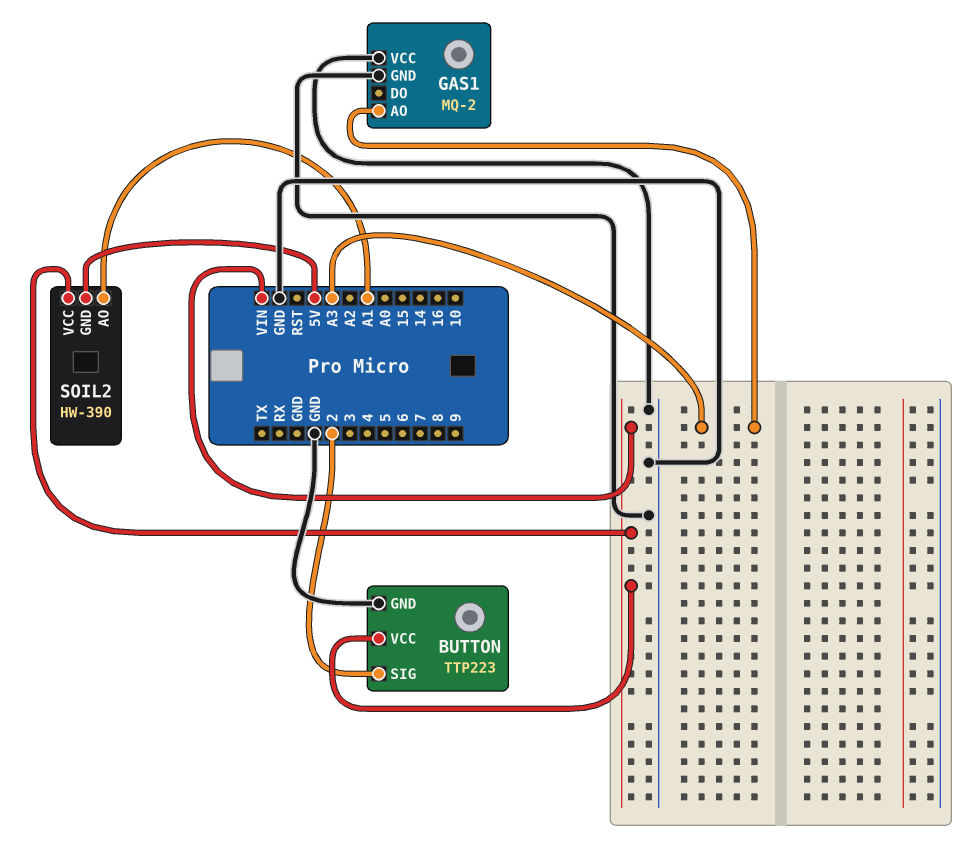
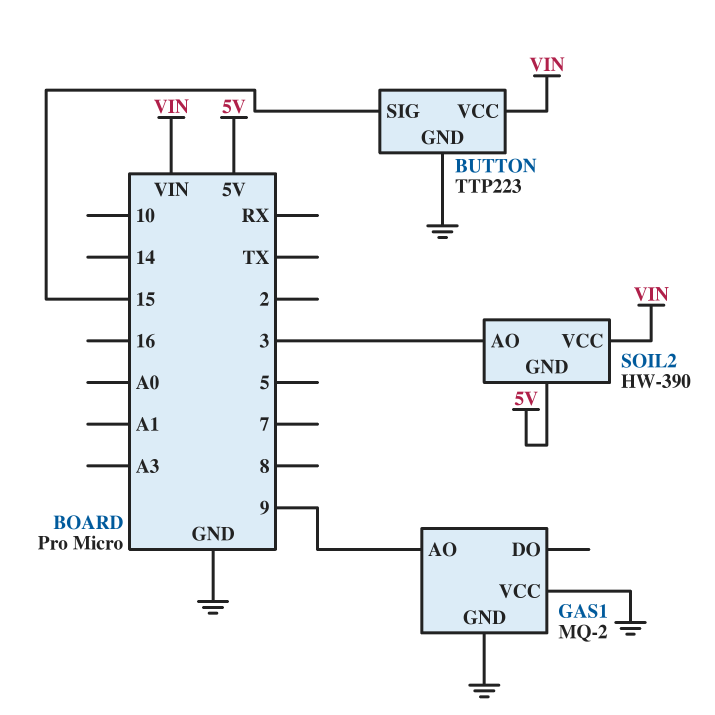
BUTTON pin SIG: 2 -> 15
GAS1 pin AO: A3 -> 9
SOIL2 pin AO: A1 -> 3

